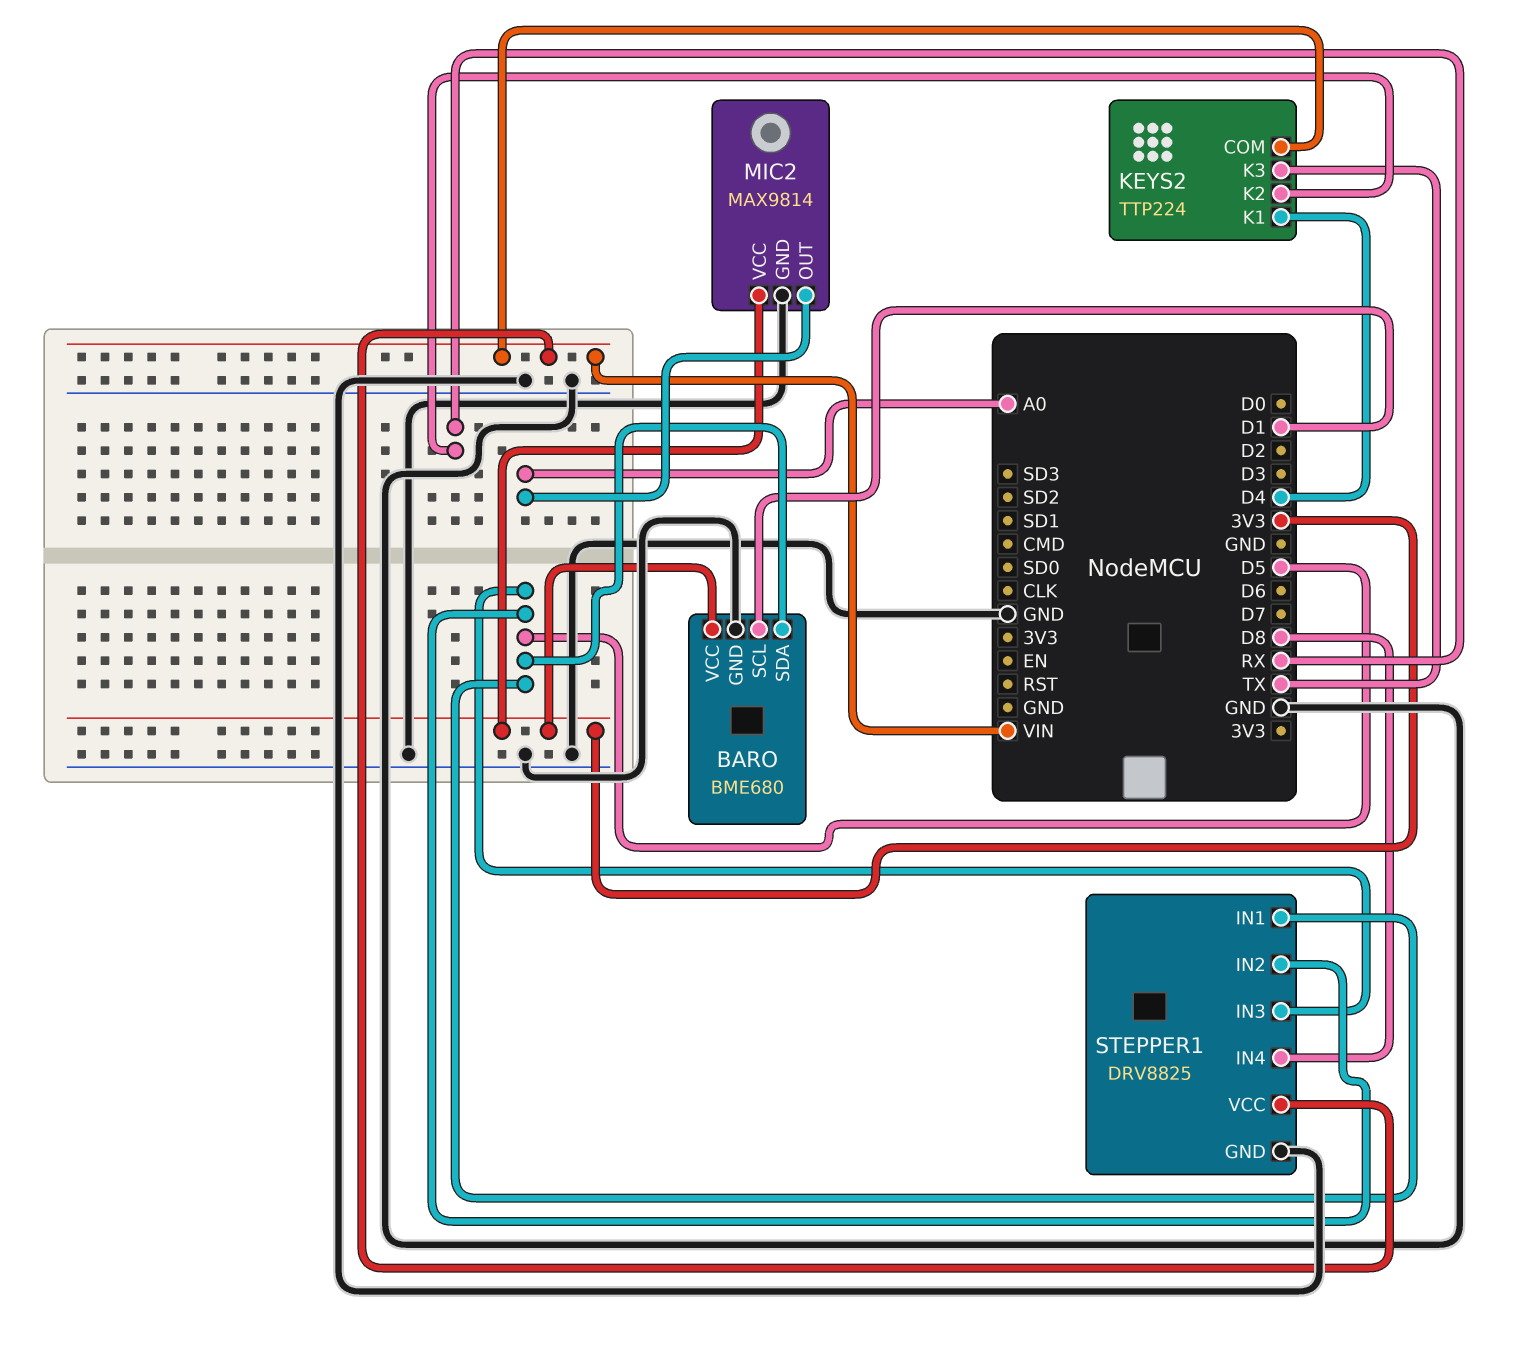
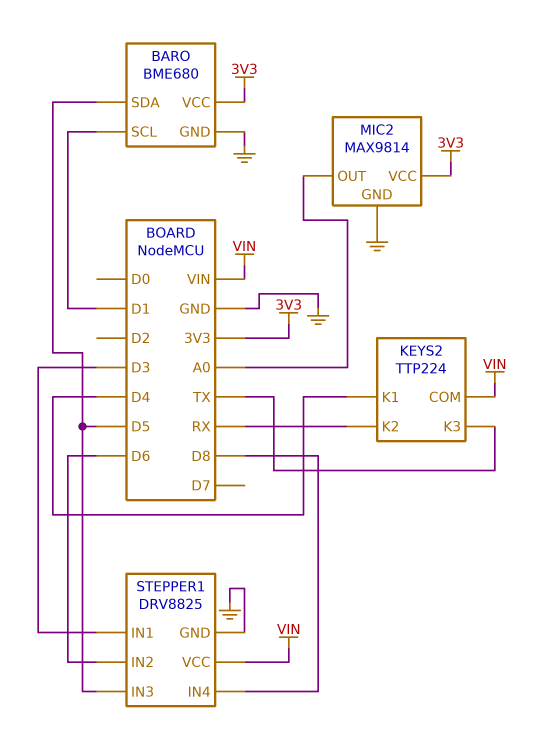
STEPPER1 pin IN1: D5 -> D3
STEPPER1 pin IN2: D5 -> D6

